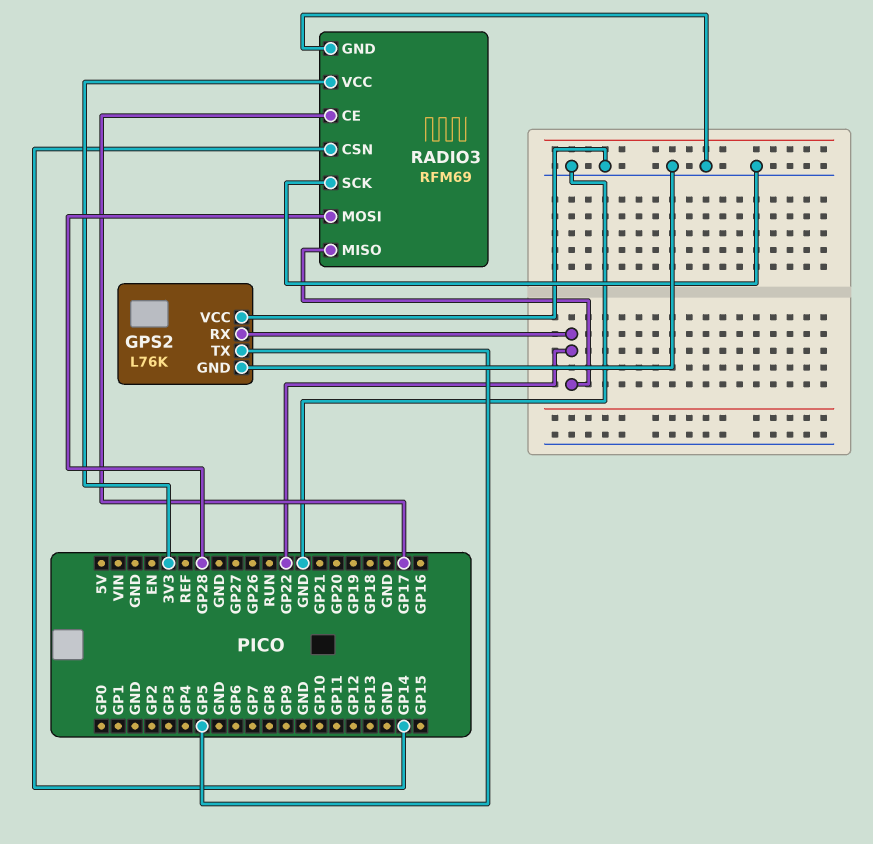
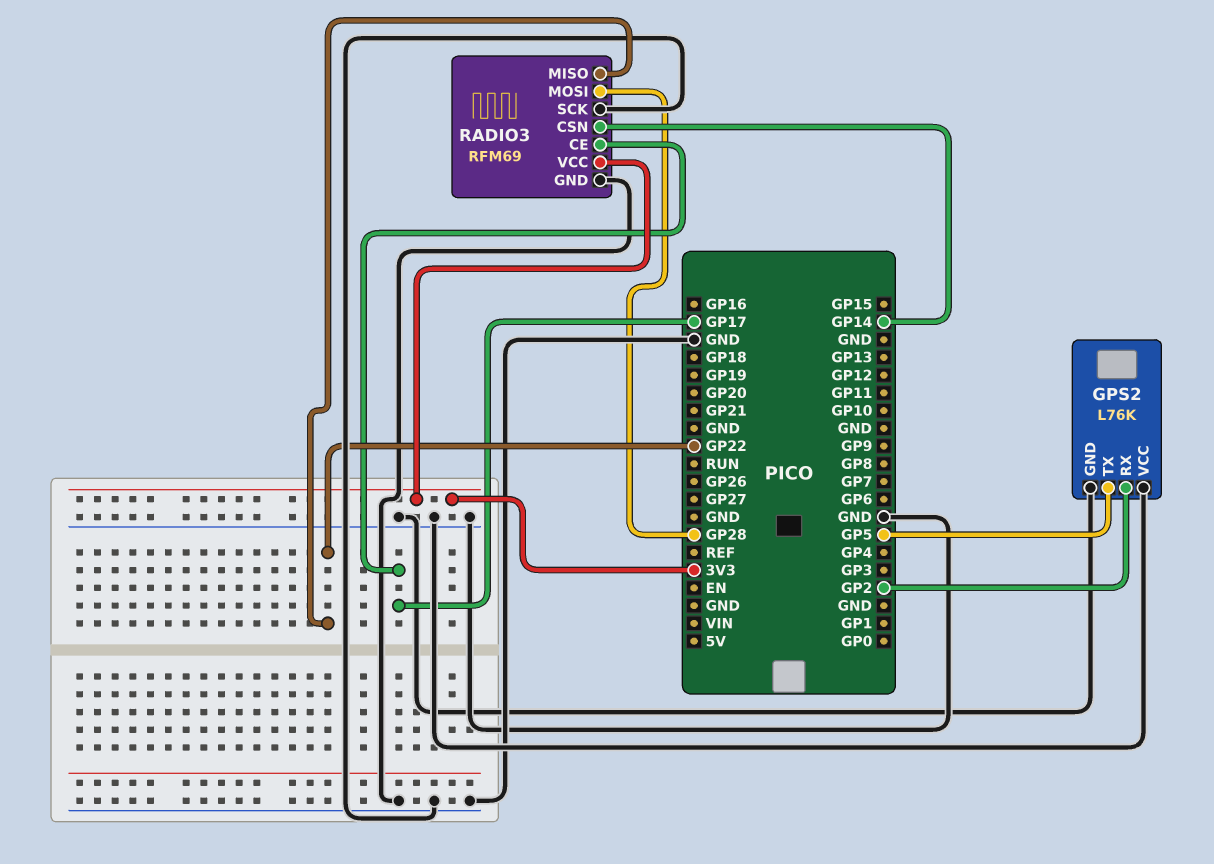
GPS2 pin RX: GP22 -> GP2

